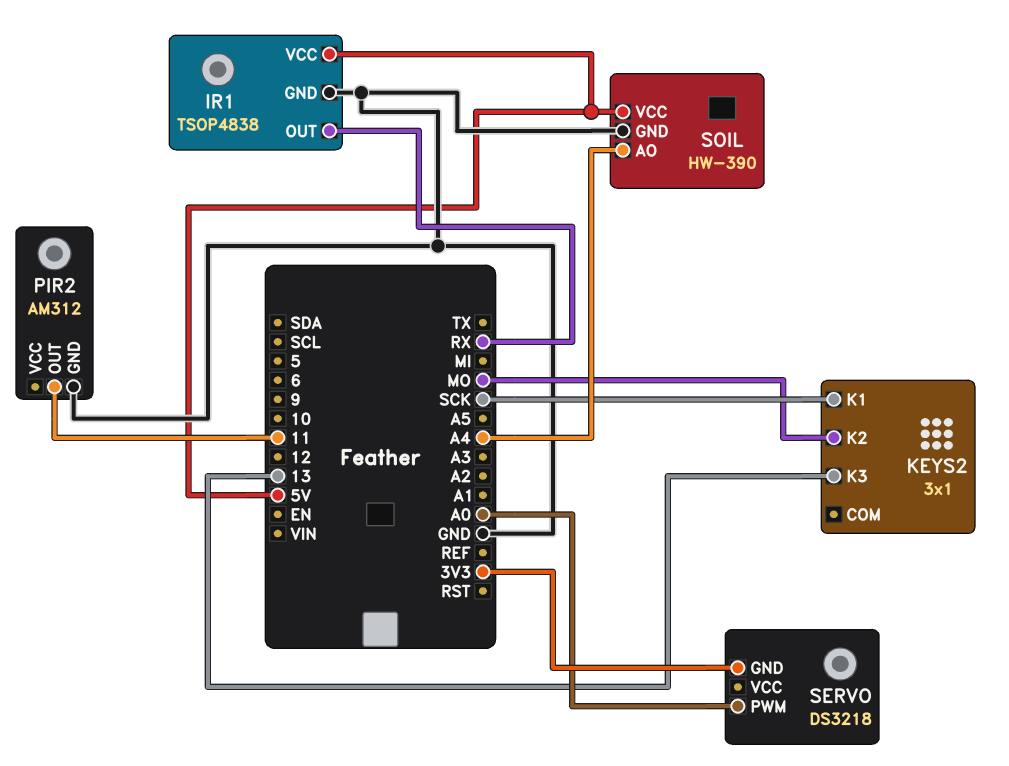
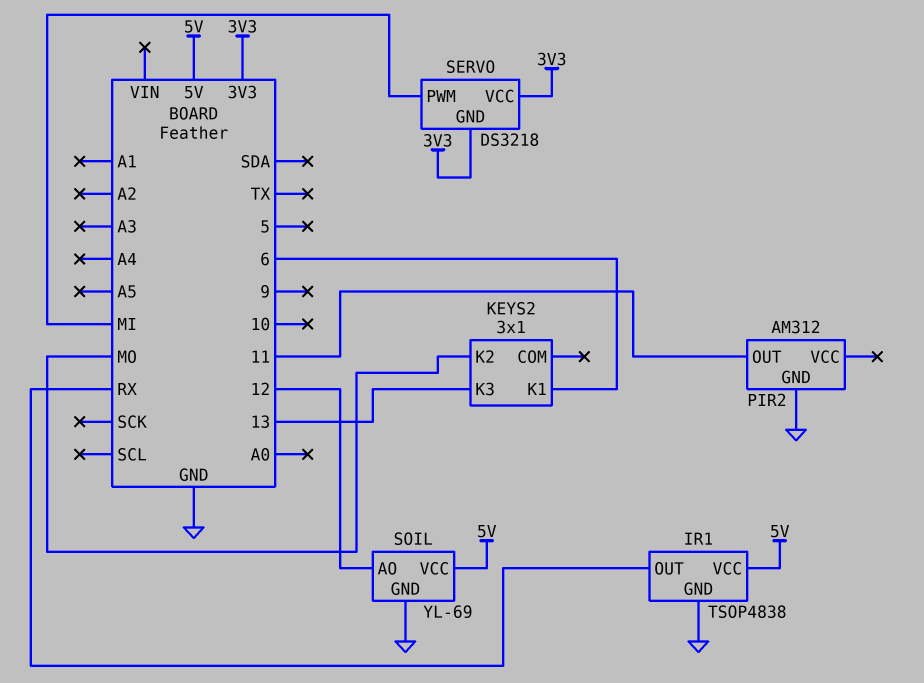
KEYS2 pin K1: SCK -> 6
SERVO pin PWM: A0 -> MI
SERVO pin VCC: none -> 3V3
SOIL: HW-390 -> YL-69
SOIL pin AO: A4 -> 12

